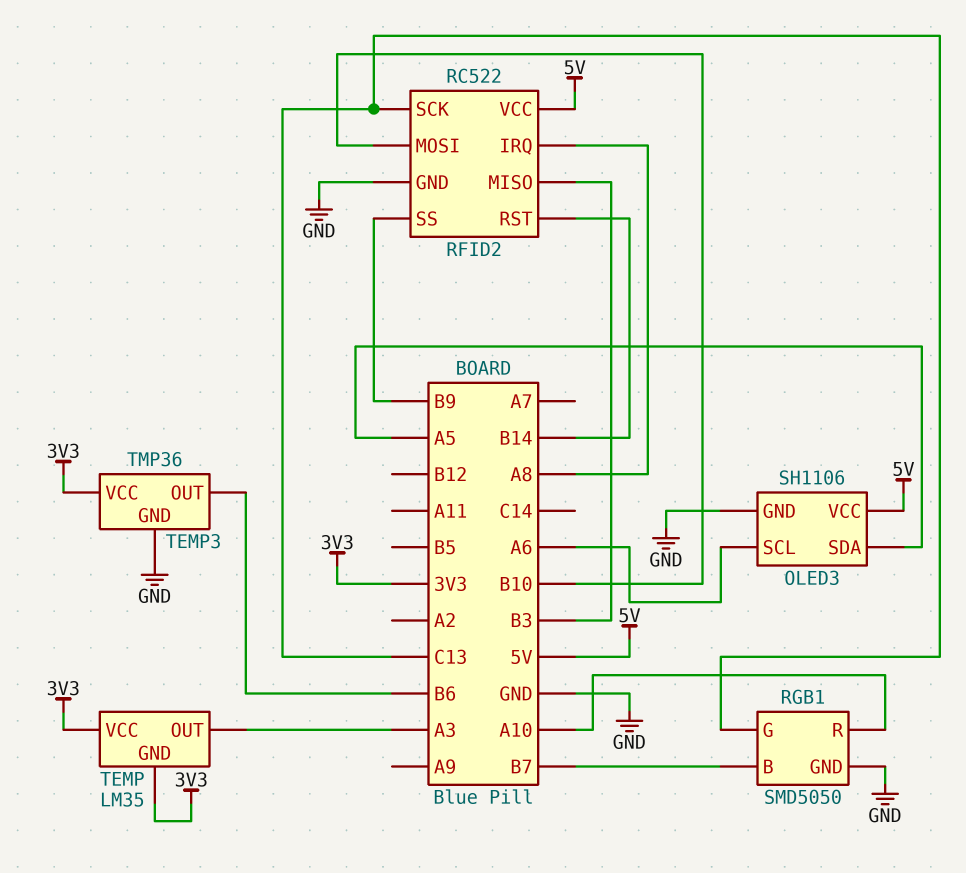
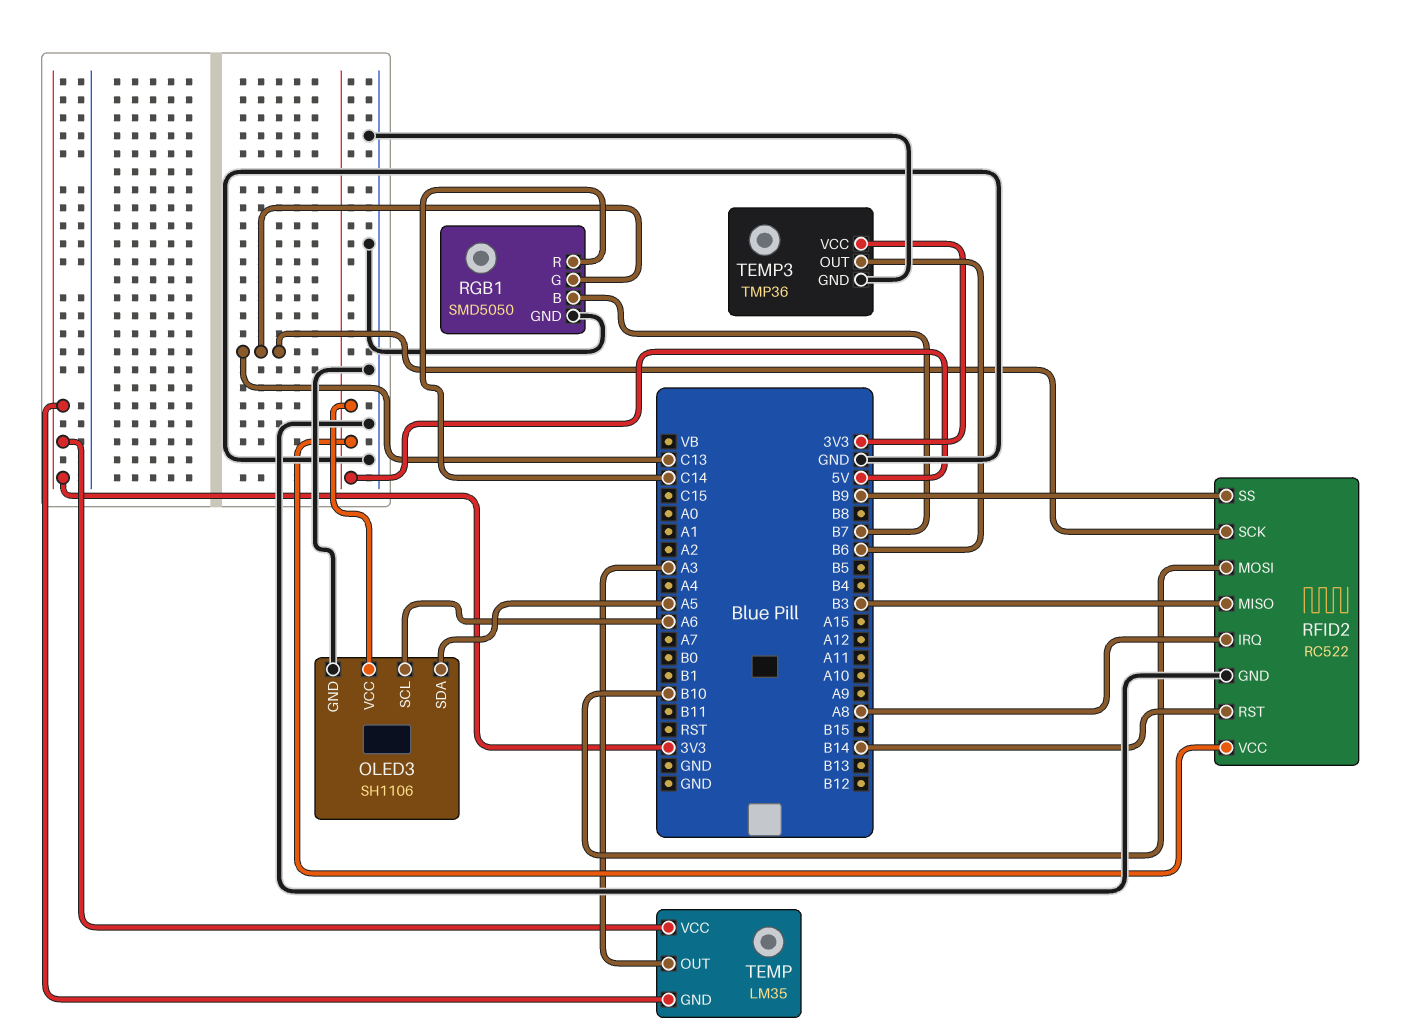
RGB1 pin R: A10 -> C14

